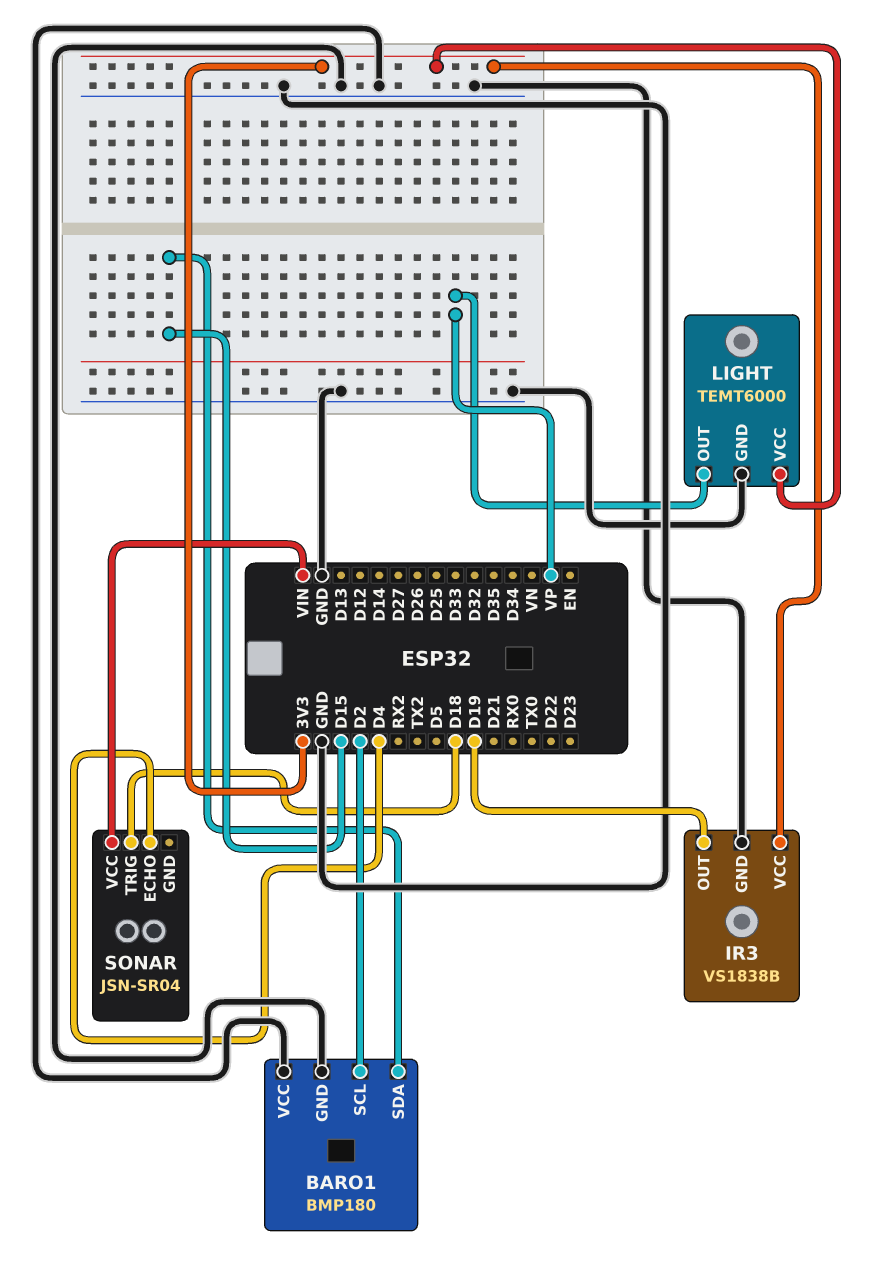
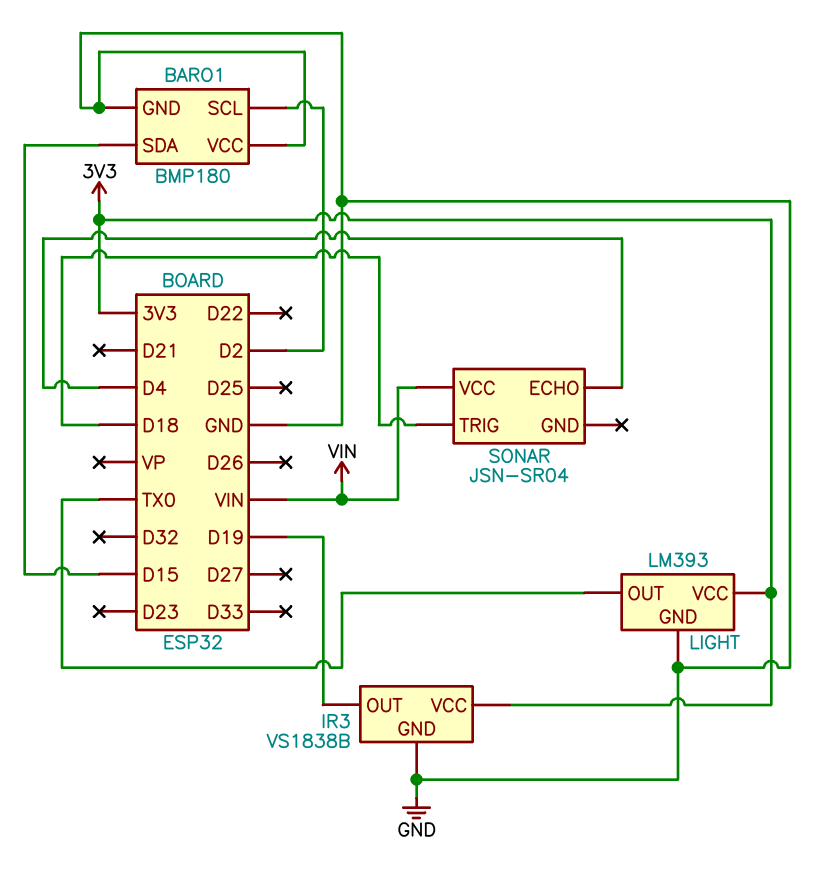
LIGHT: TEMT6000 -> LM393
LIGHT pin OUT: VP -> TX0

